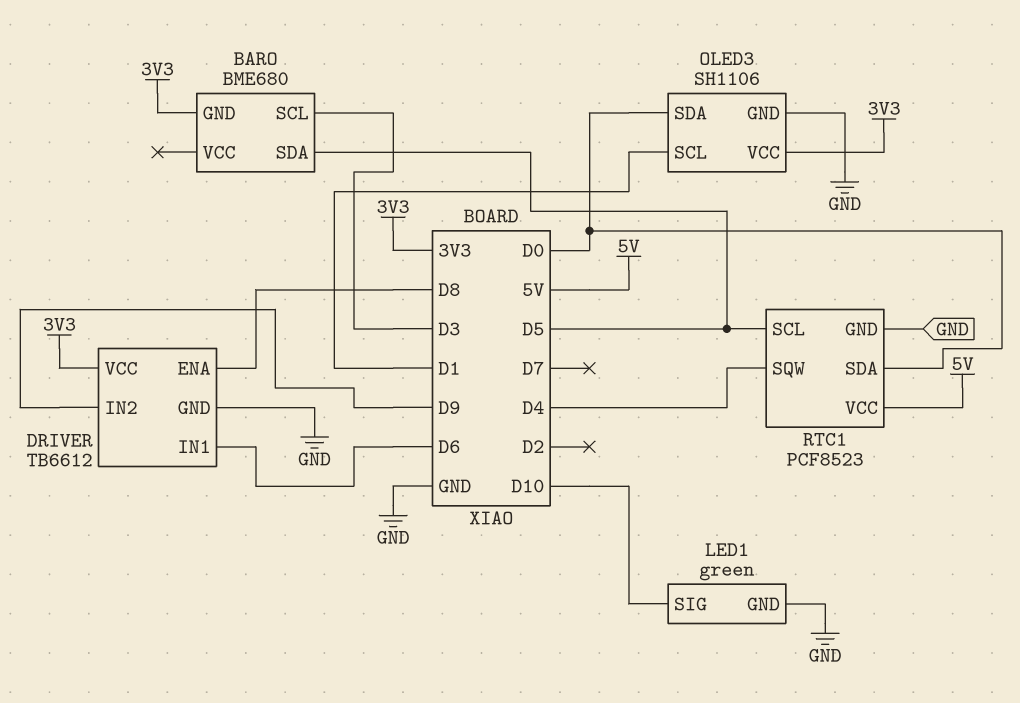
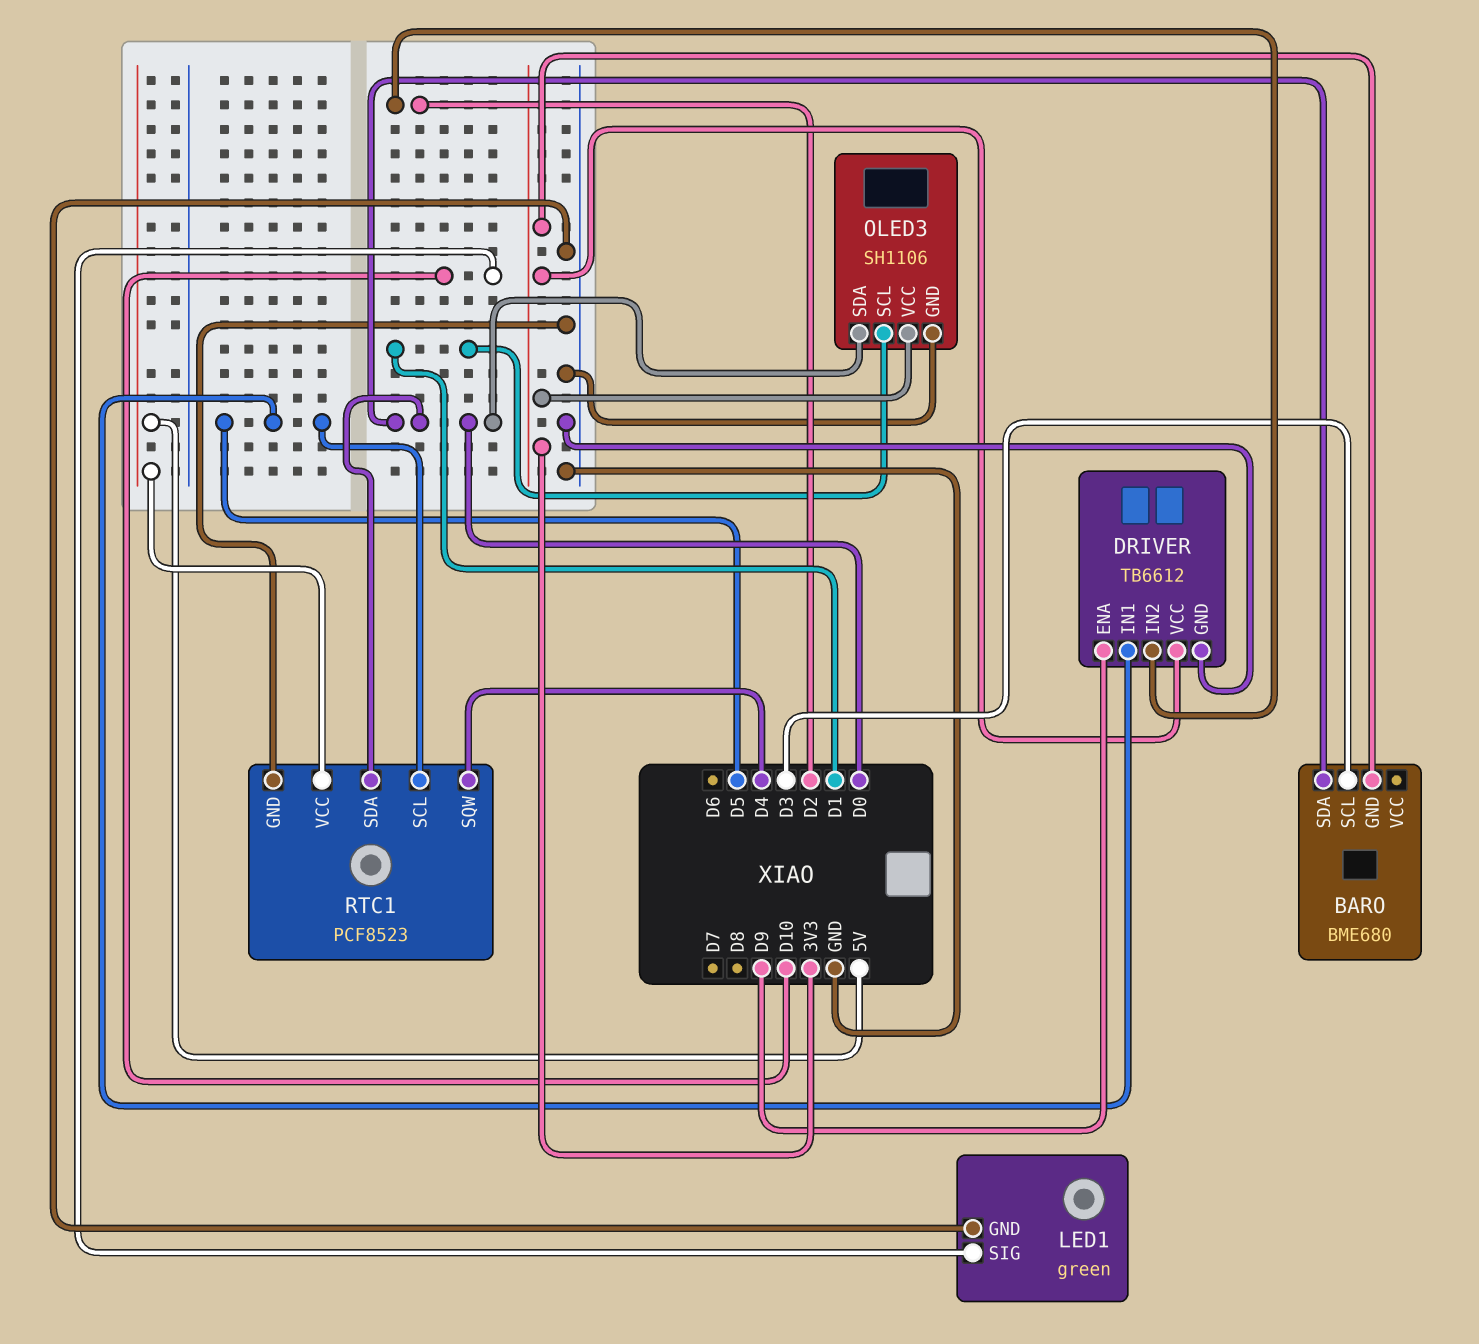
BARO pin SDA: D5 -> D0
DRIVER pin ENA: D8 -> D9
DRIVER pin IN1: D6 -> D5
DRIVER pin IN2: D9 -> D2

